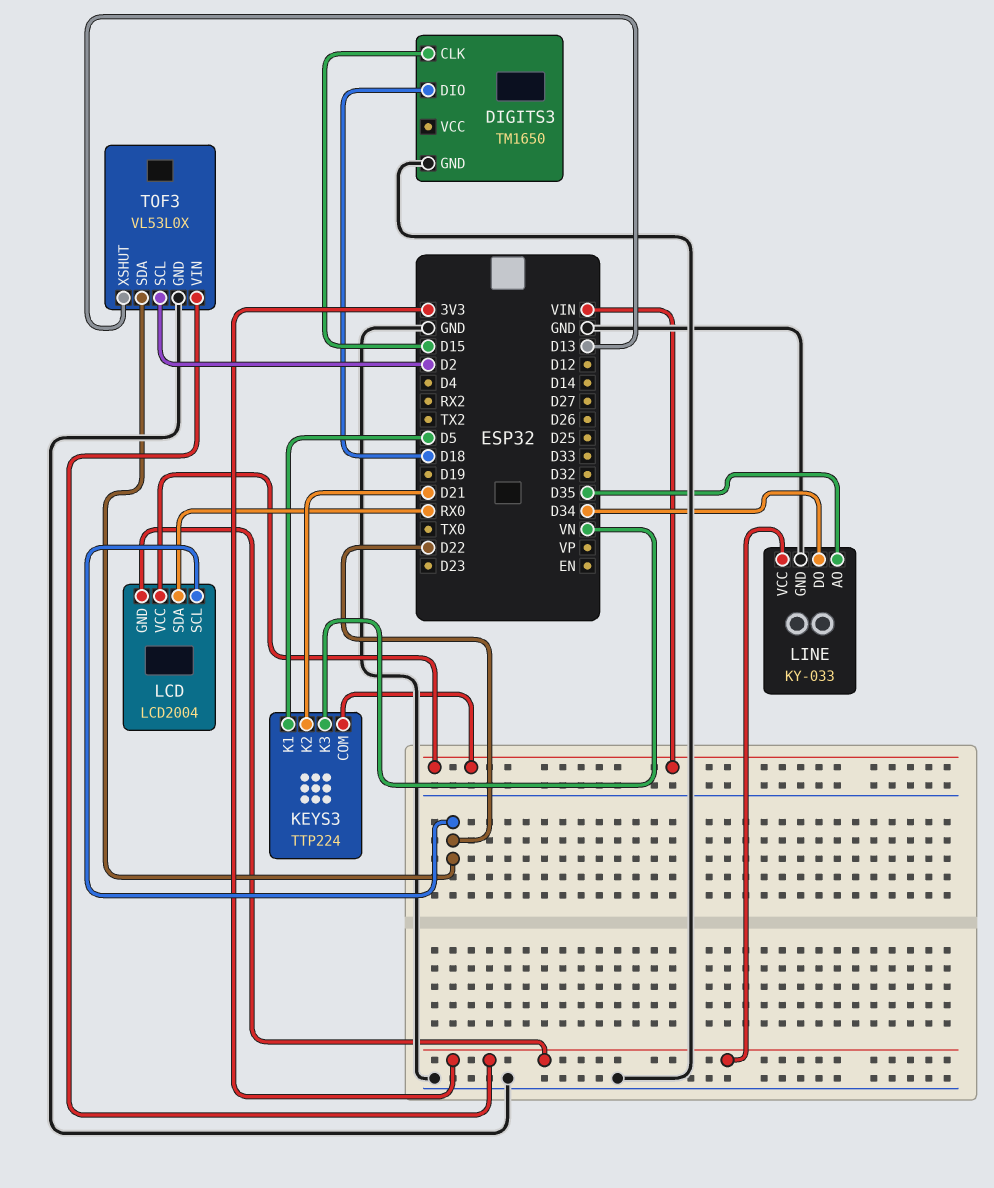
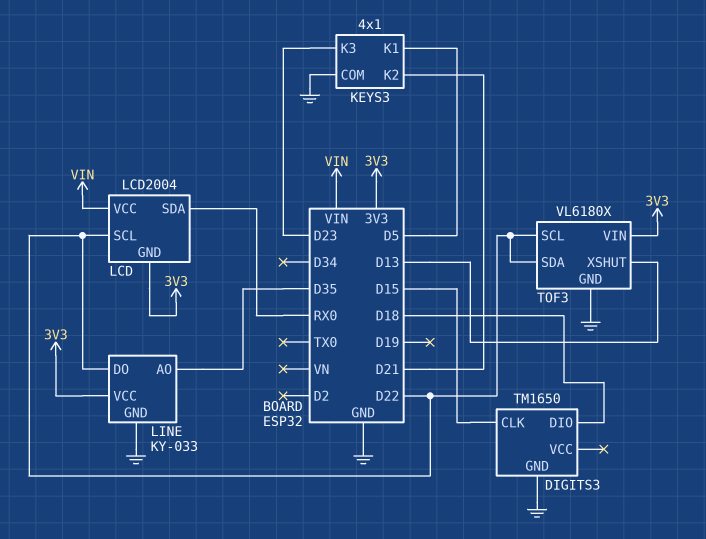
KEYS3: TTP224 -> 4x1
KEYS3 pin COM: VIN -> GND
KEYS3 pin K3: VN -> D23
LINE pin DO: D34 -> D22
TOF3: VL53L0X -> VL6180X
TOF3 pin SCL: D2 -> D22

